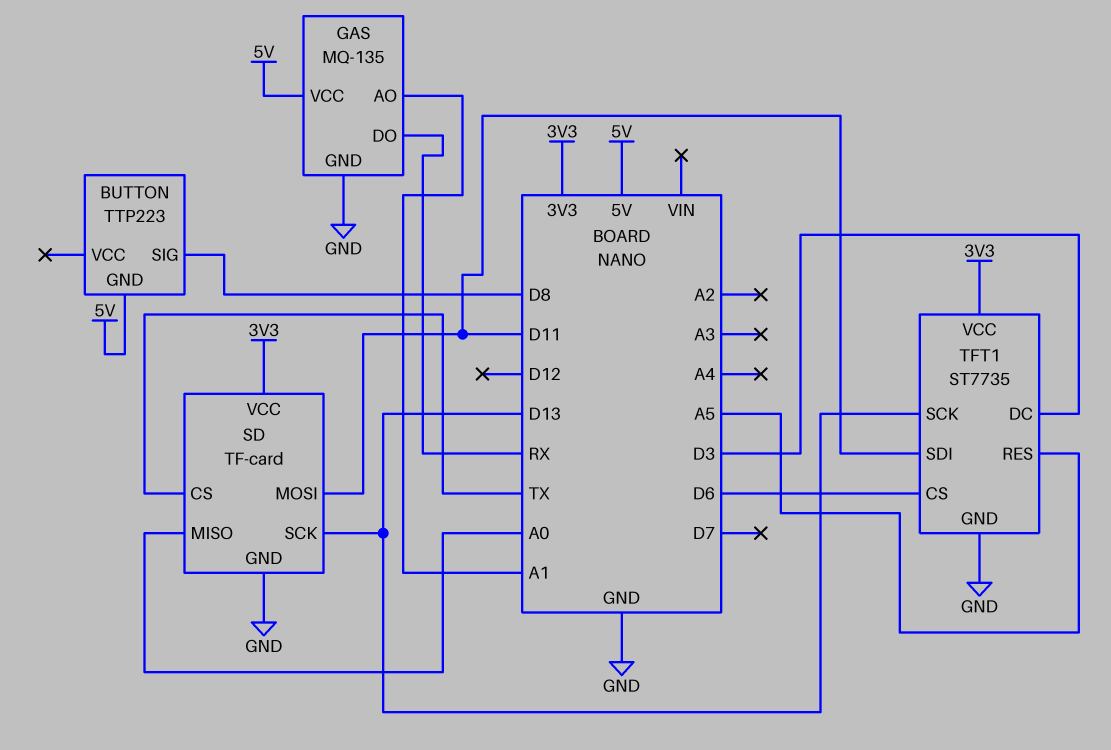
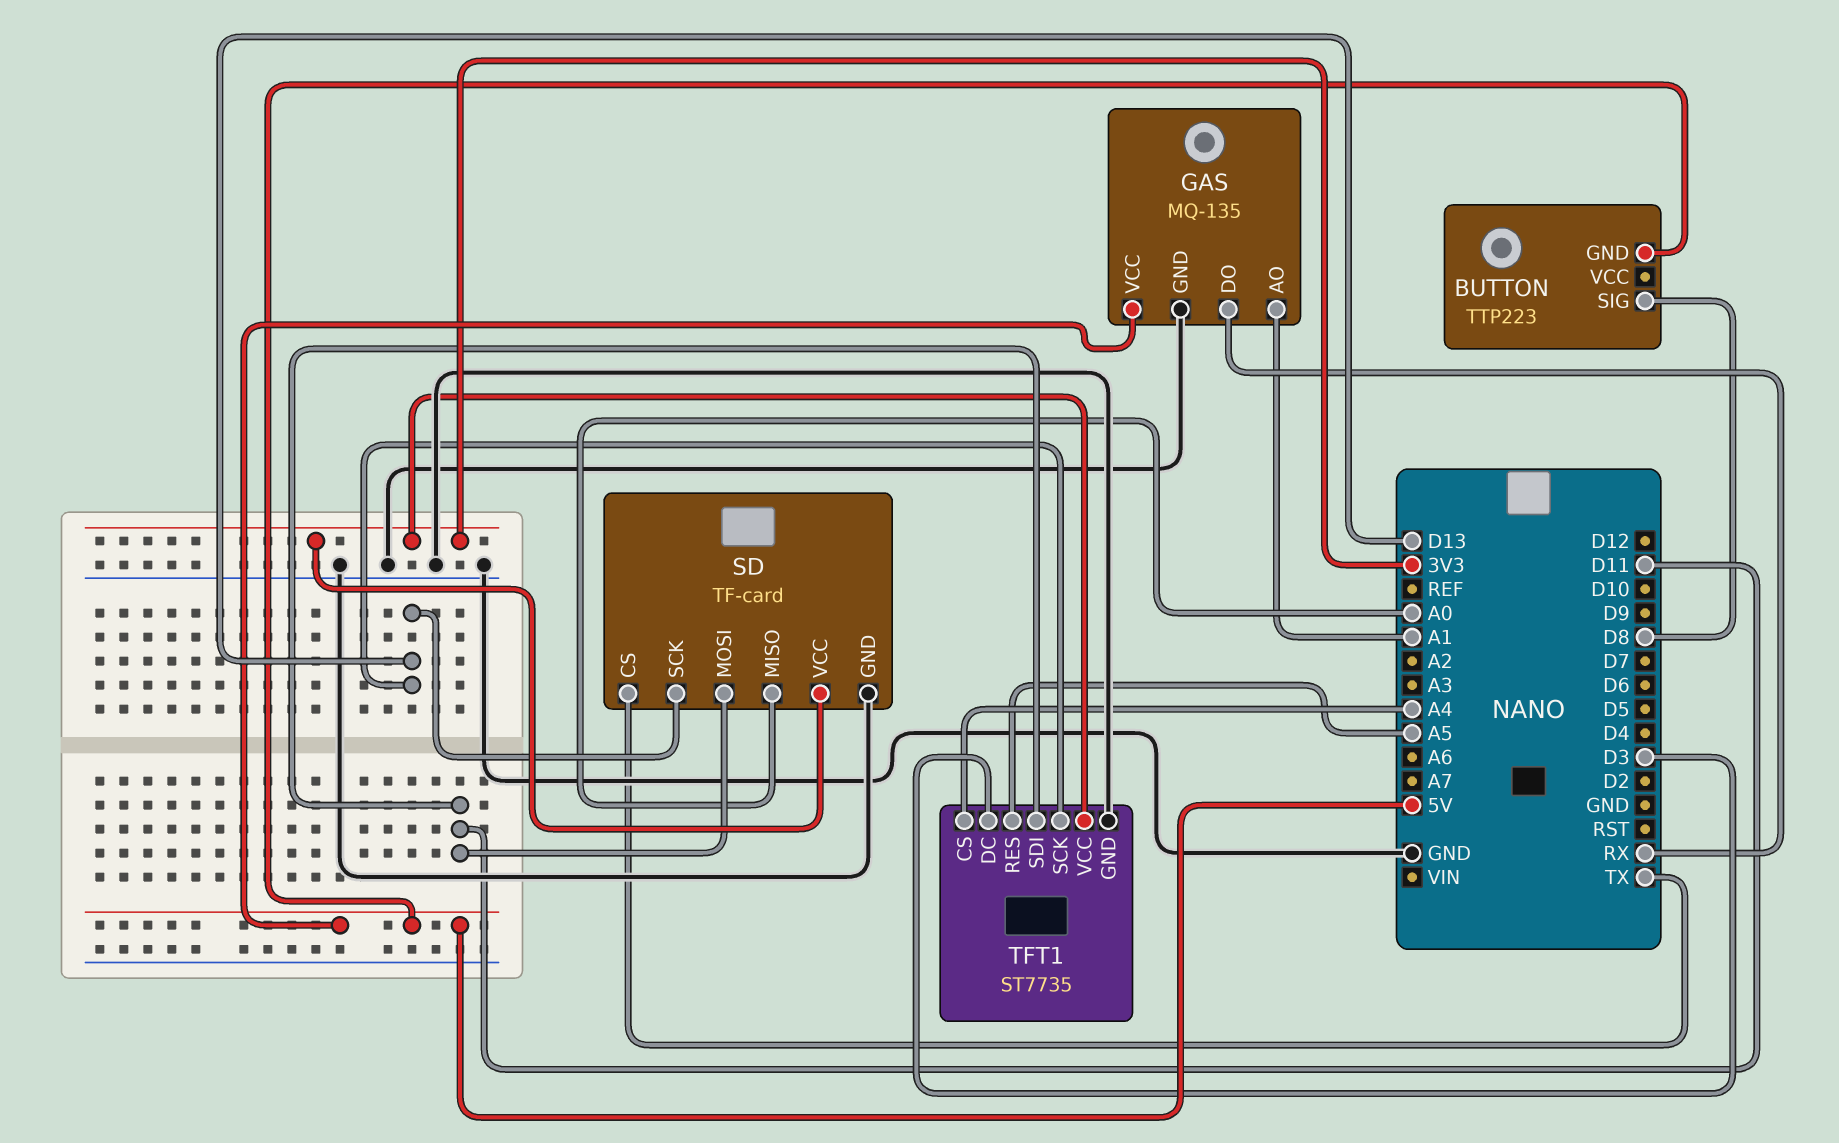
TFT1 pin CS: D6 -> A4

